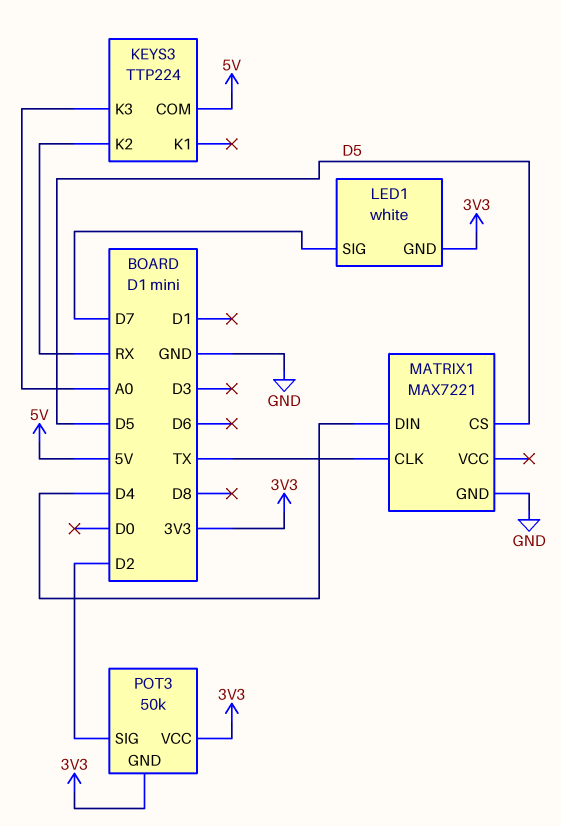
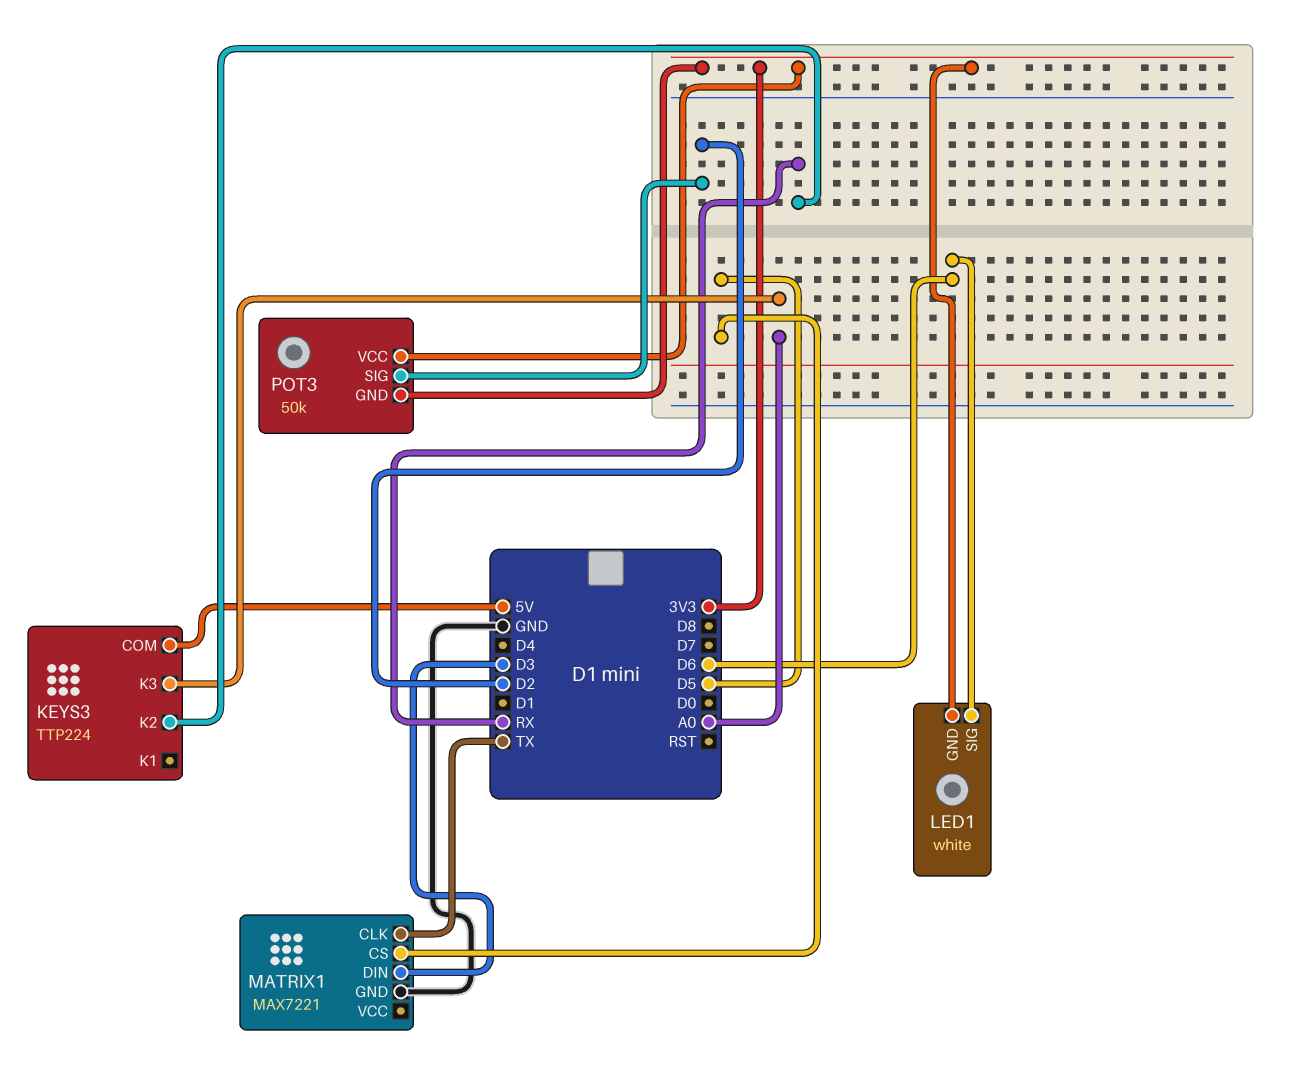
LED1 pin SIG: D7 -> D6
MATRIX1 pin DIN: D4 -> D3

